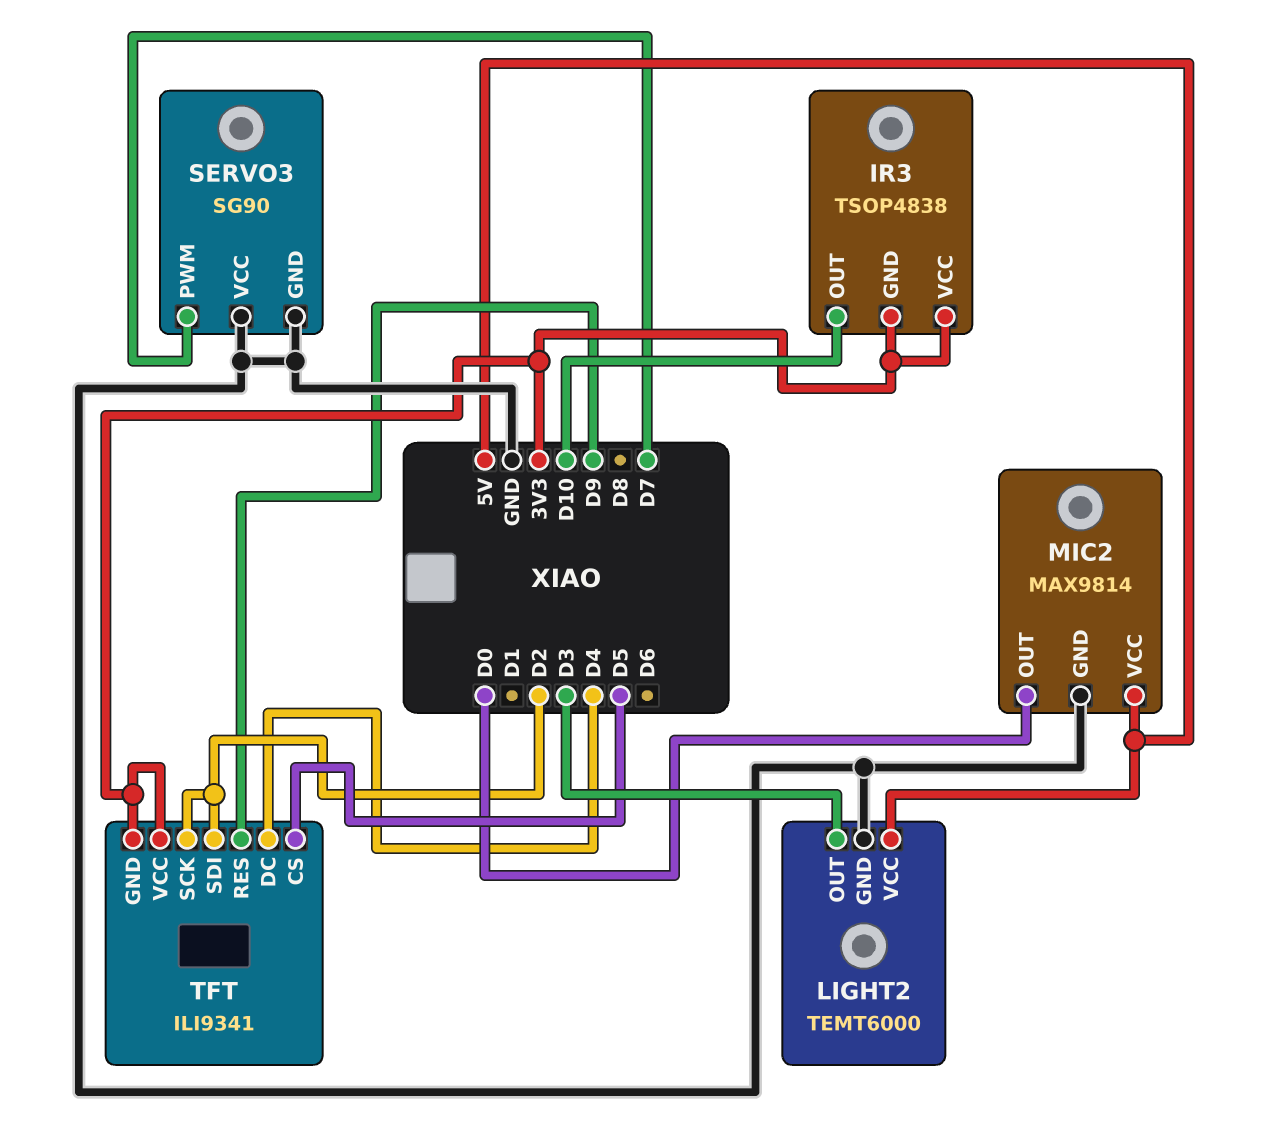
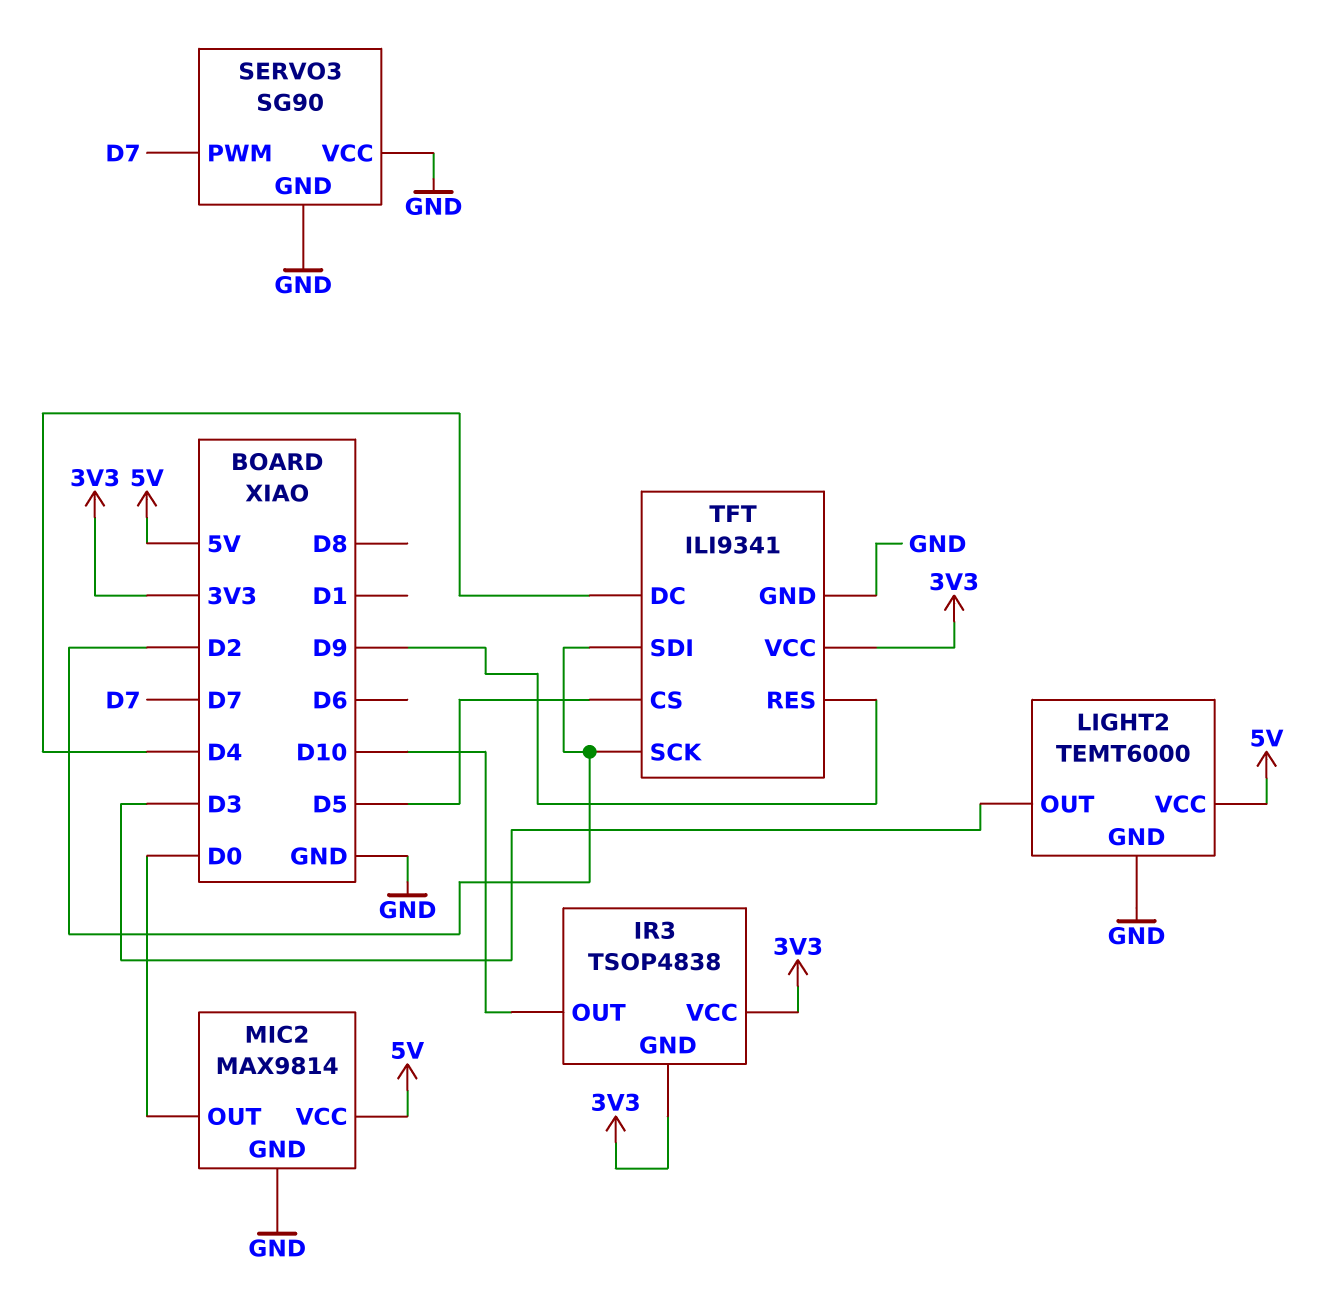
TFT pin GND: 3V3 -> GND

